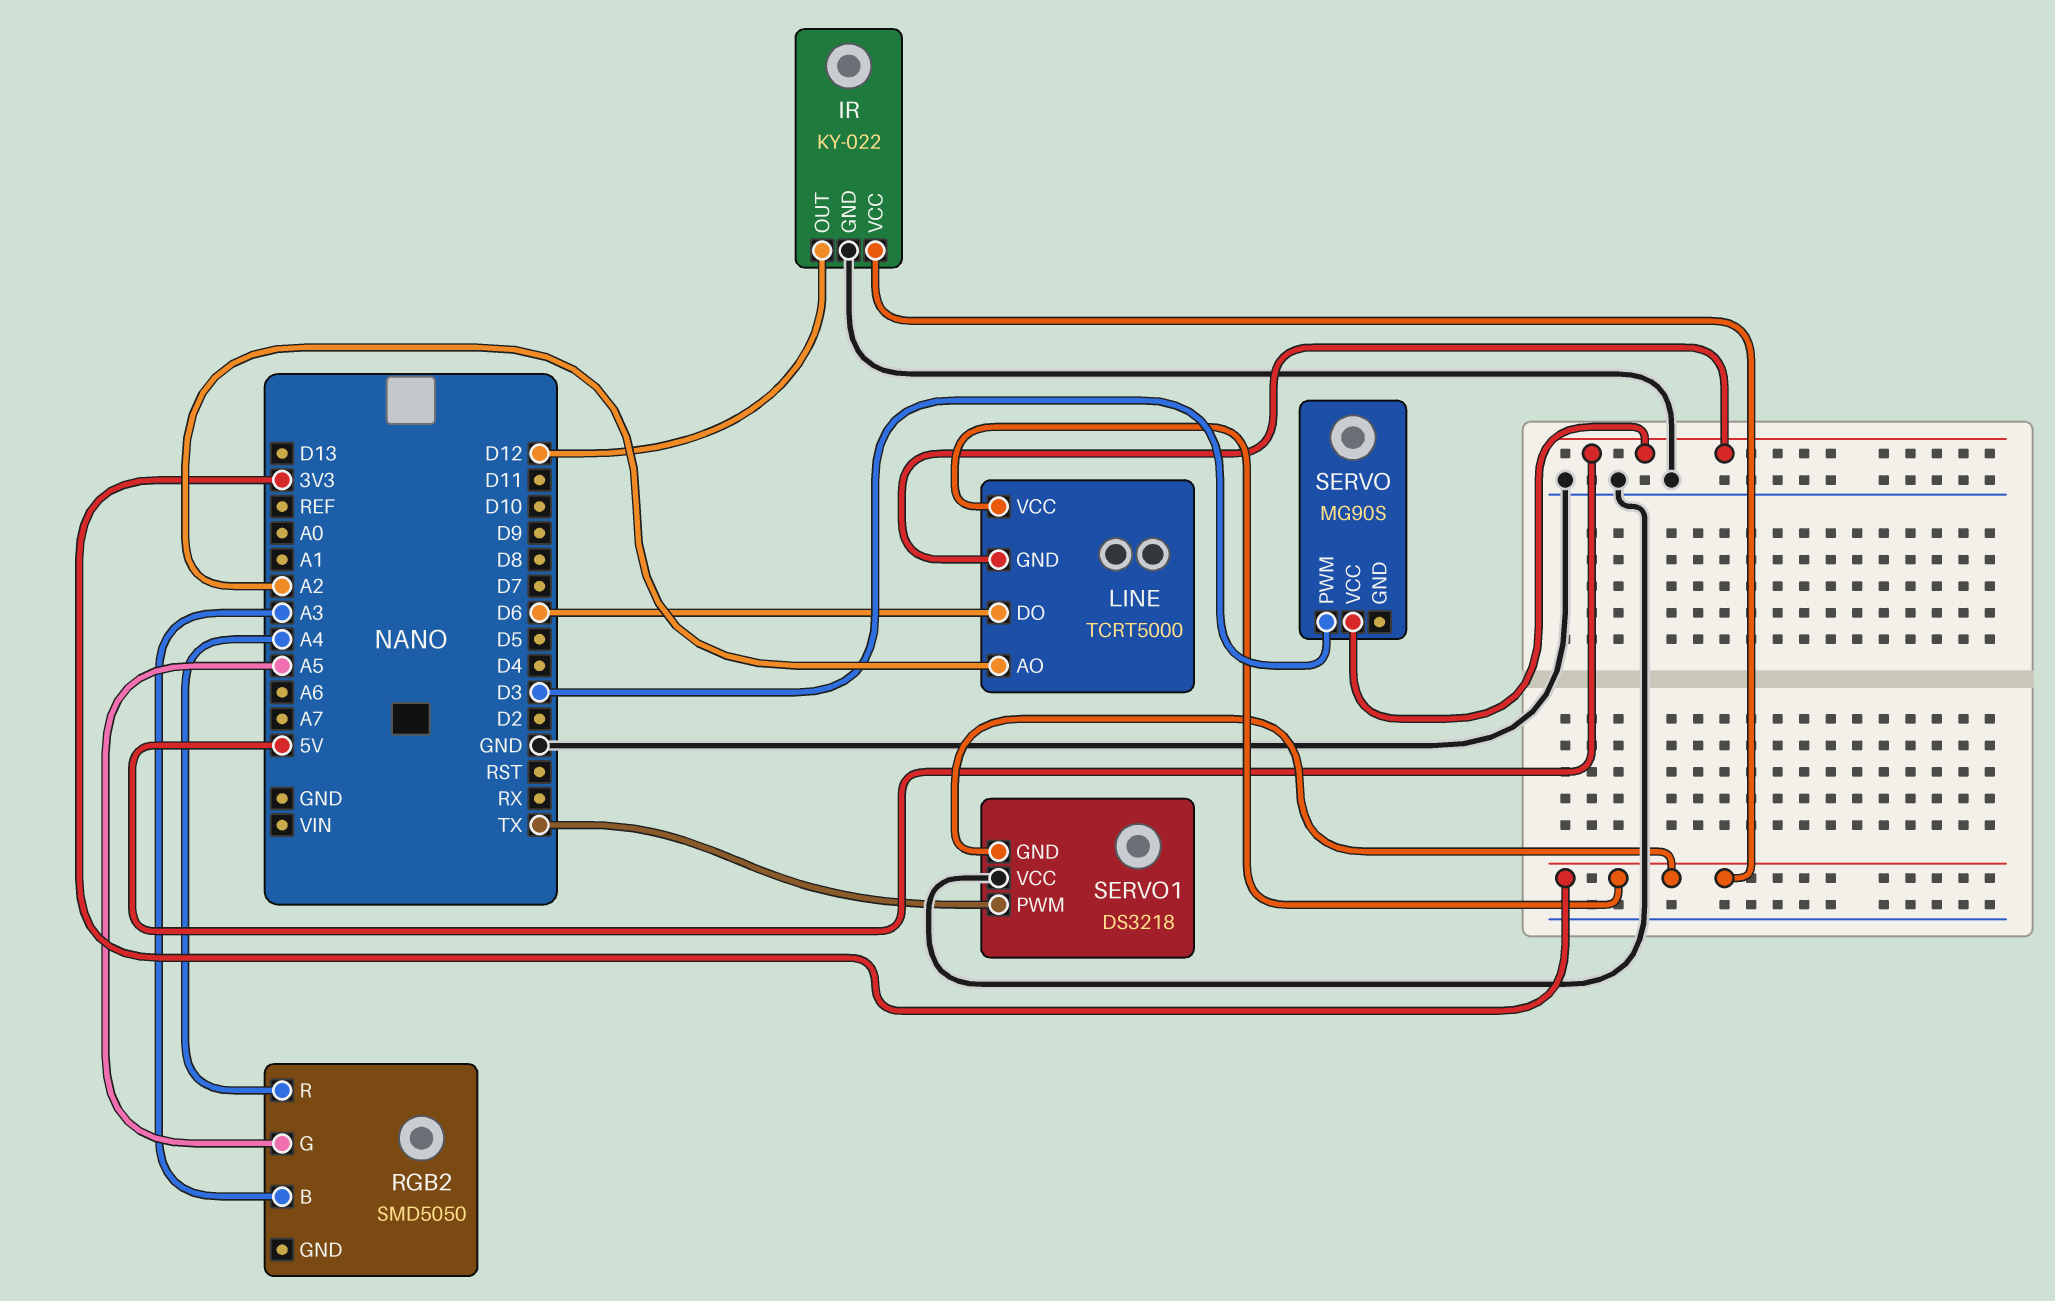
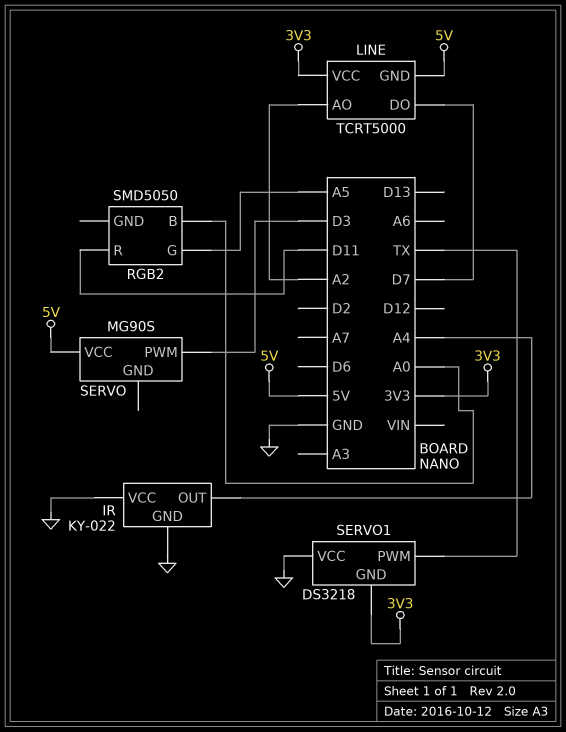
IR pin OUT: D12 -> A4
IR pin VCC: 3V3 -> GND
LINE pin DO: D6 -> D7
RGB2 pin B: A3 -> A0
RGB2 pin R: A4 -> D11

